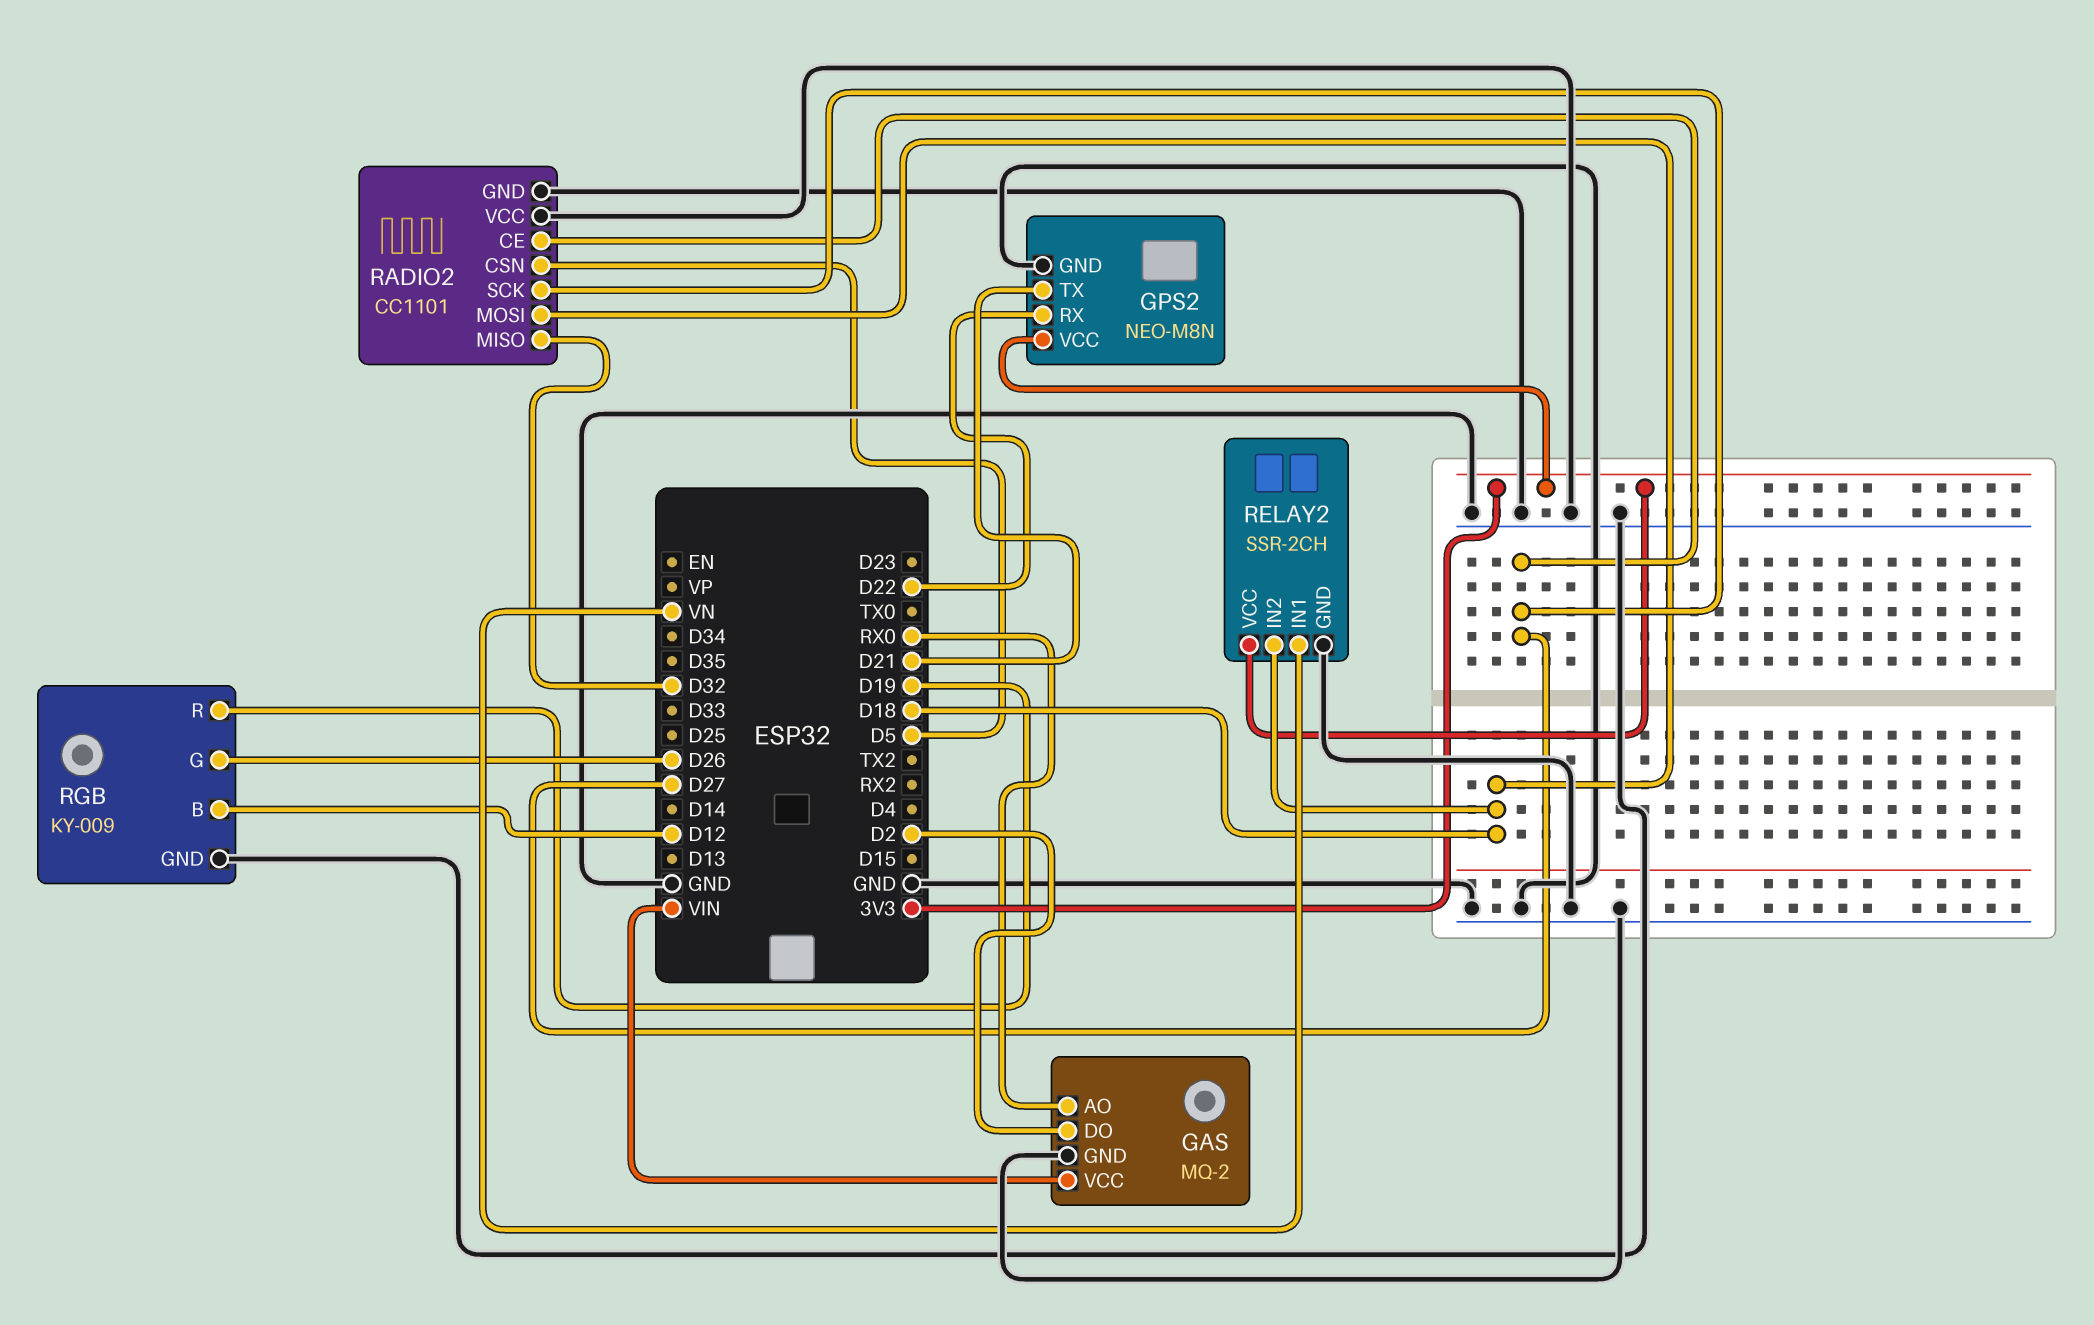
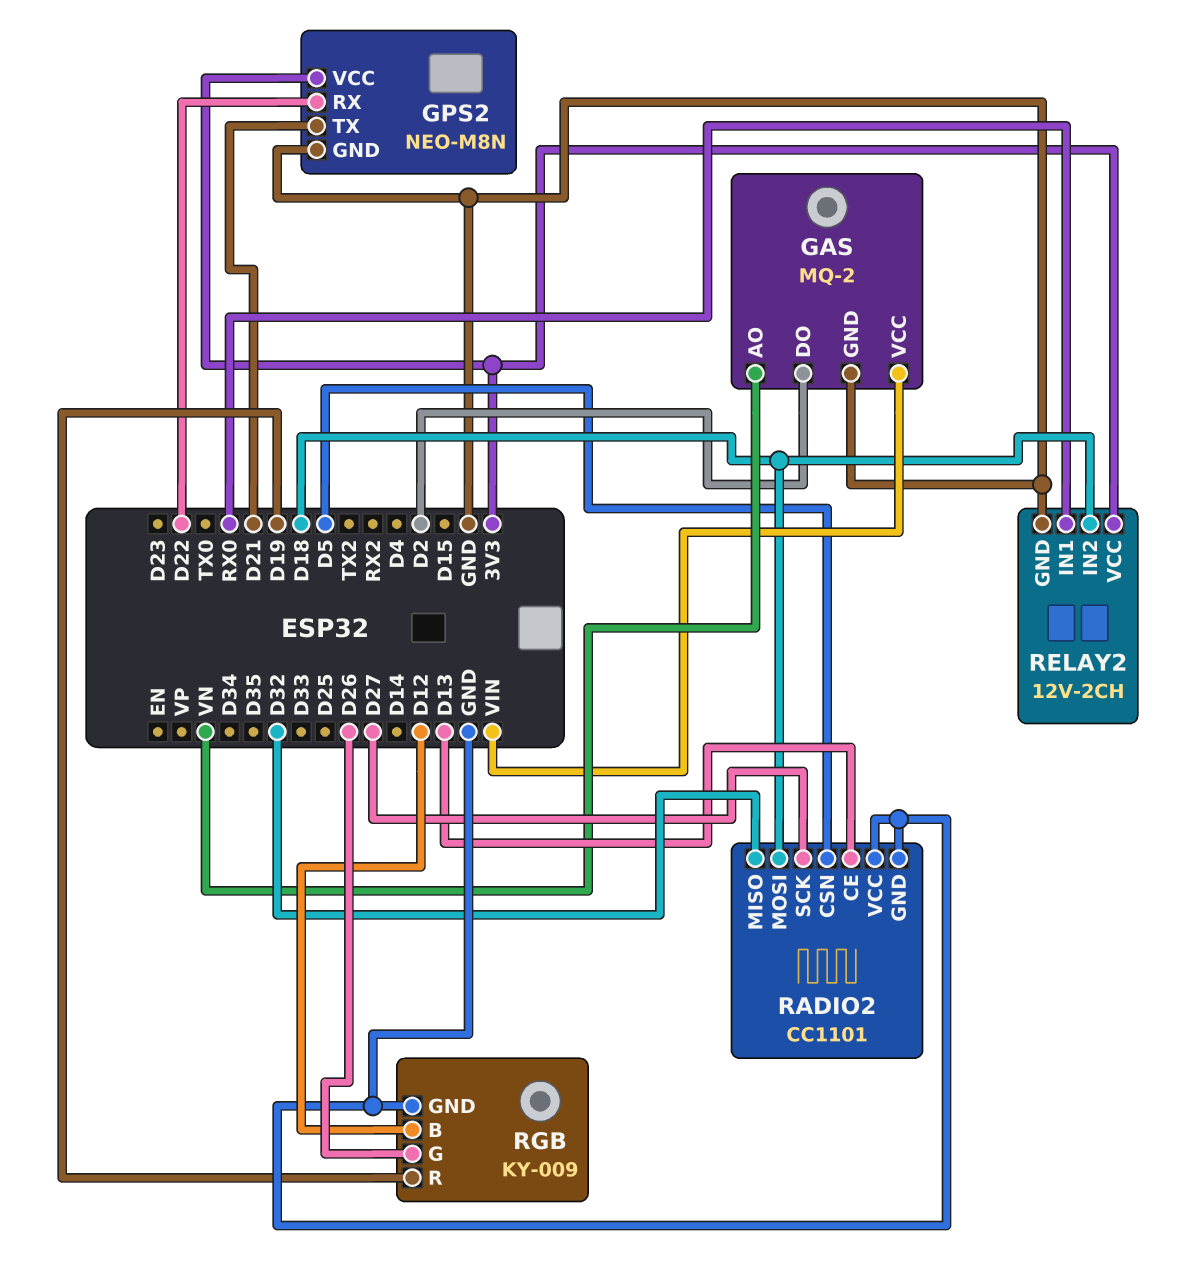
GAS pin AO: RX0 -> VN
RADIO2 pin CE: D27 -> D13
RELAY2: SSR-2CH -> 12V-2CH
RELAY2 pin IN1: VN -> RX0

